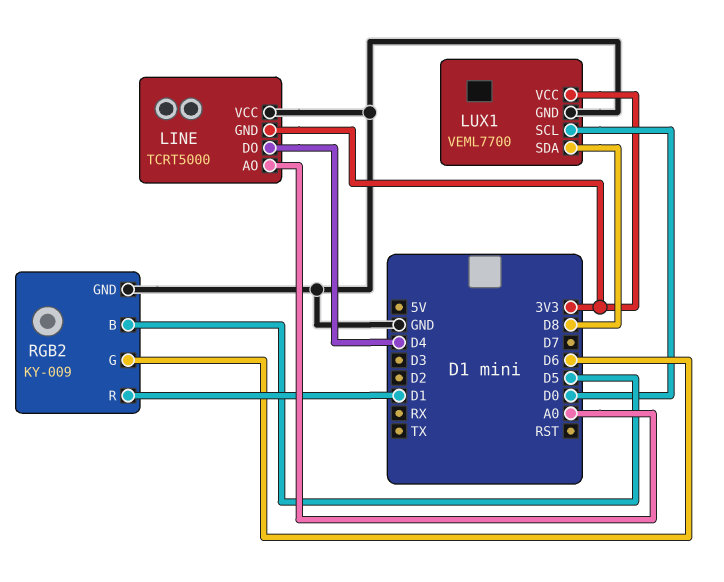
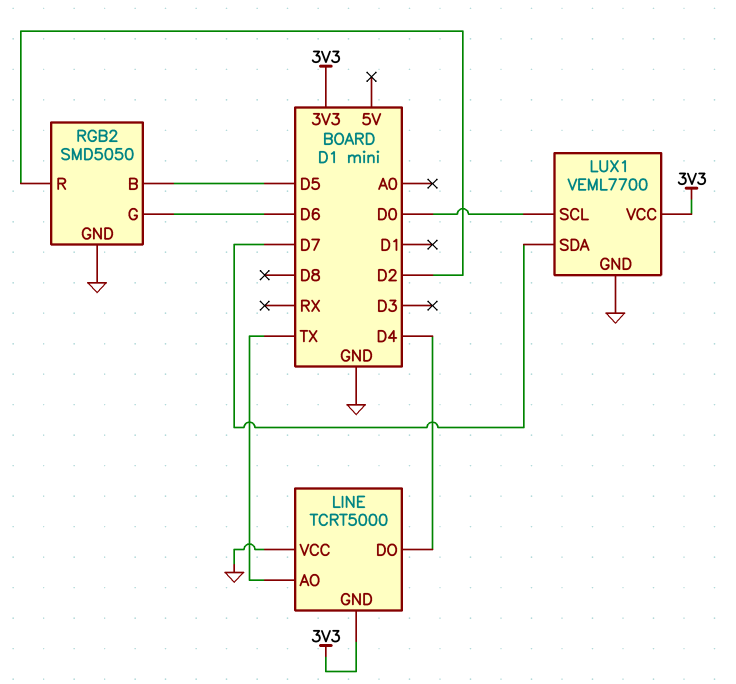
LINE pin AO: A0 -> TX
LUX1 pin SDA: D8 -> D7
RGB2: KY-009 -> SMD5050
RGB2 pin R: D1 -> D2

